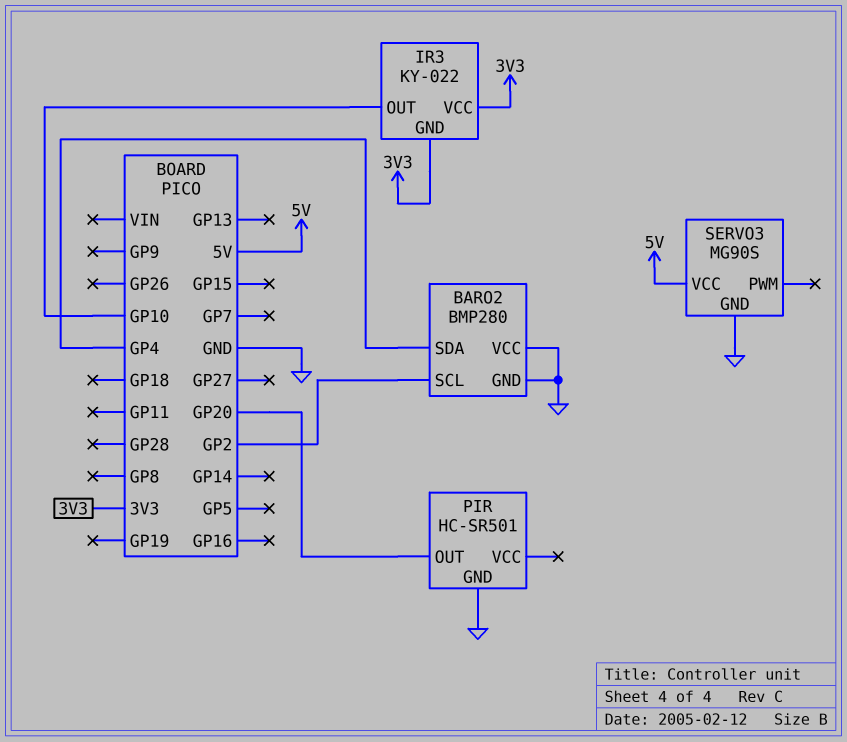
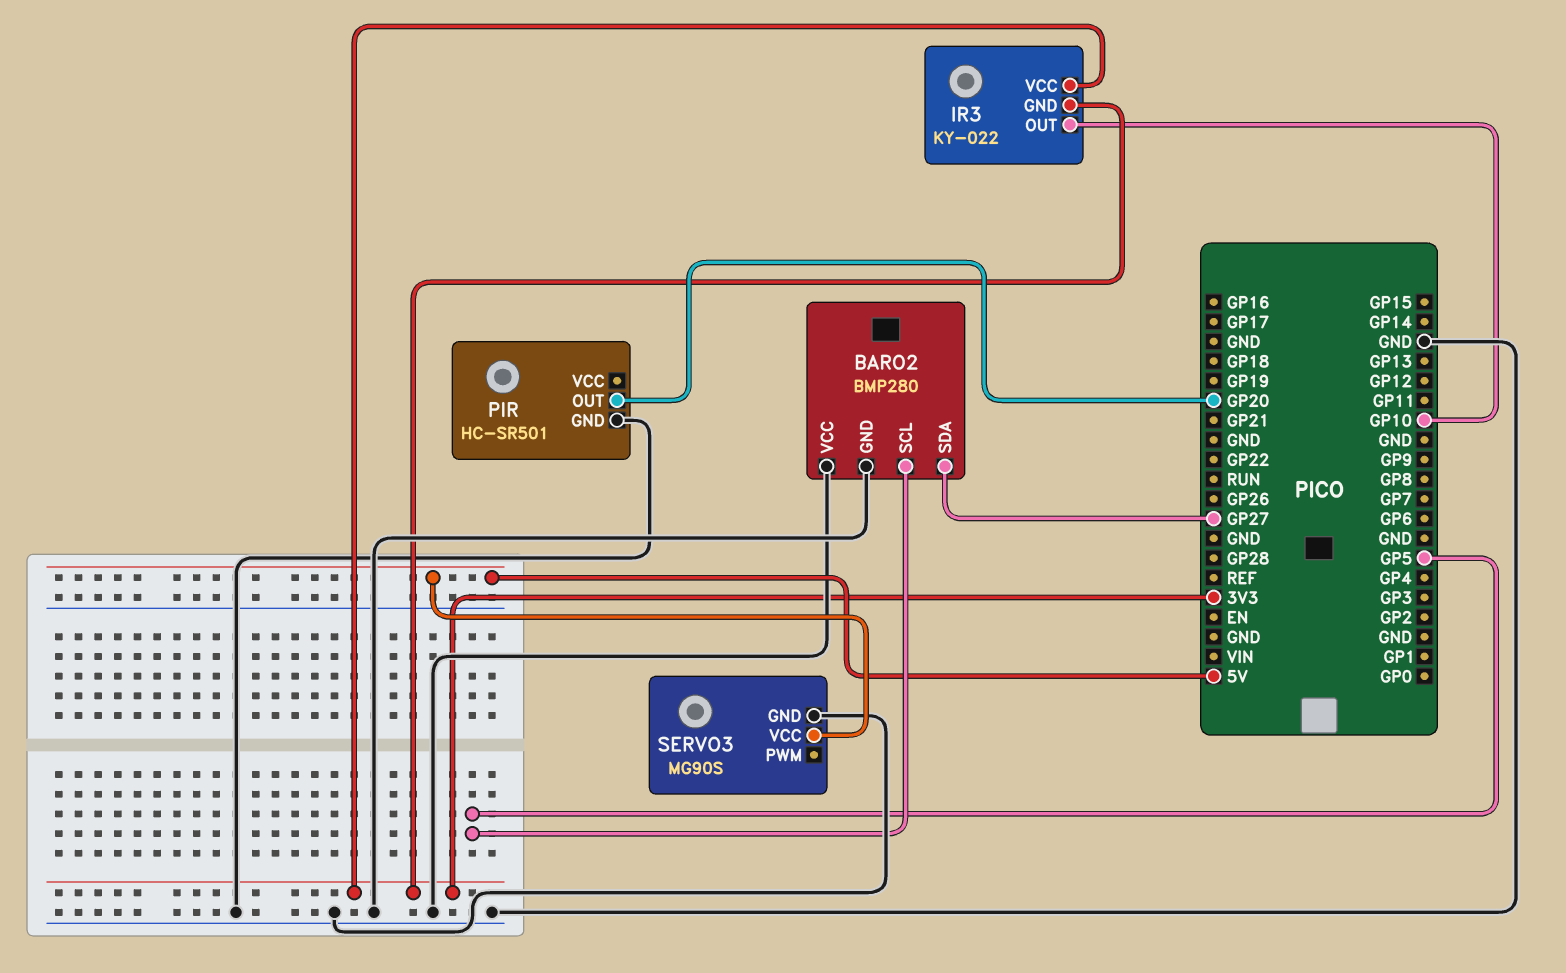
BARO2 pin SCL: GP2 -> GP5
BARO2 pin SDA: GP4 -> GP27

